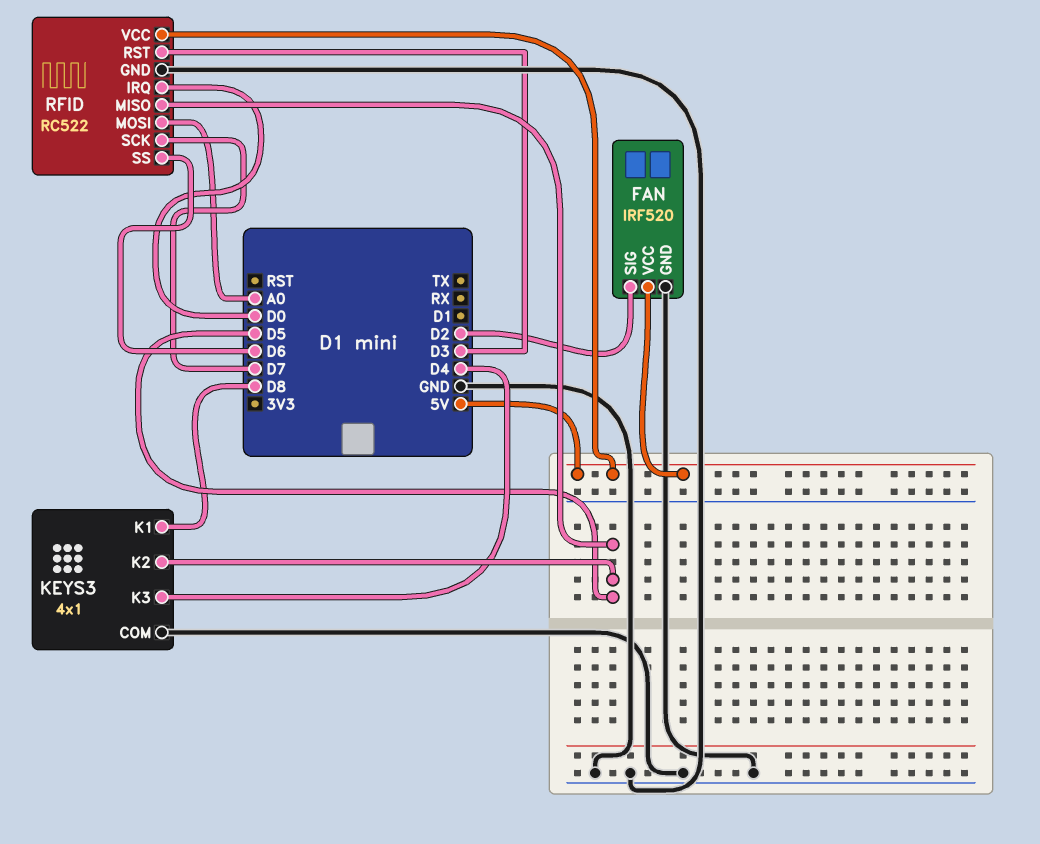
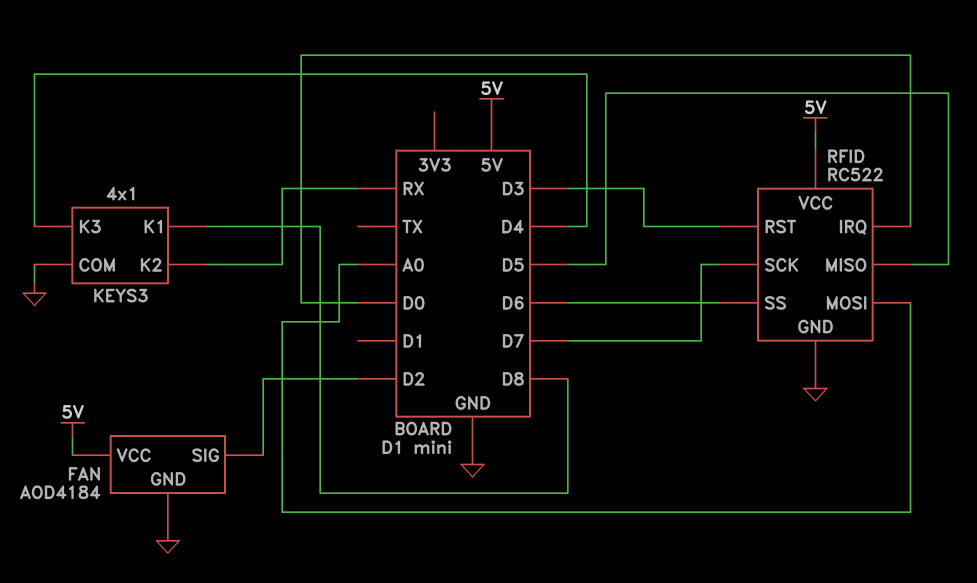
FAN: IRF520 -> AOD4184
KEYS3 pin K2: D5 -> RX

